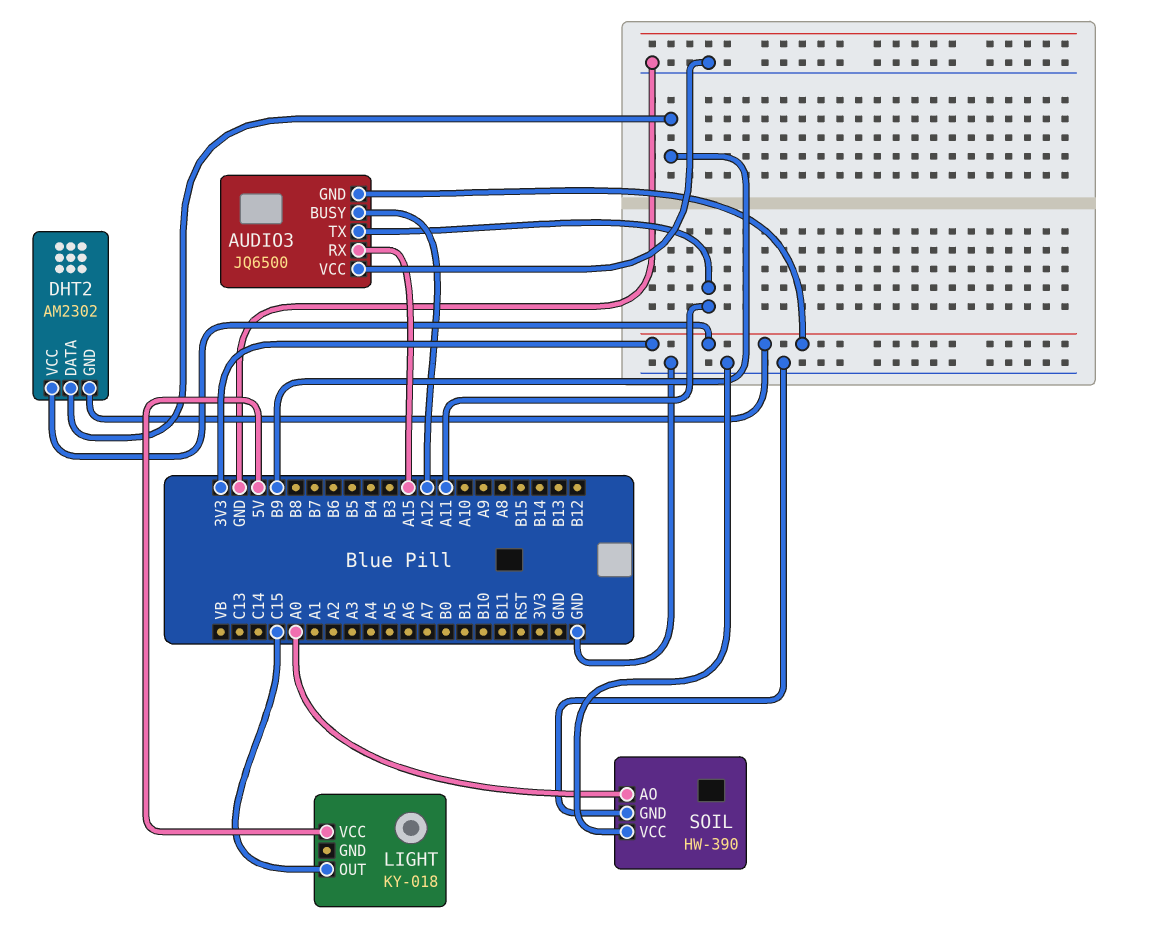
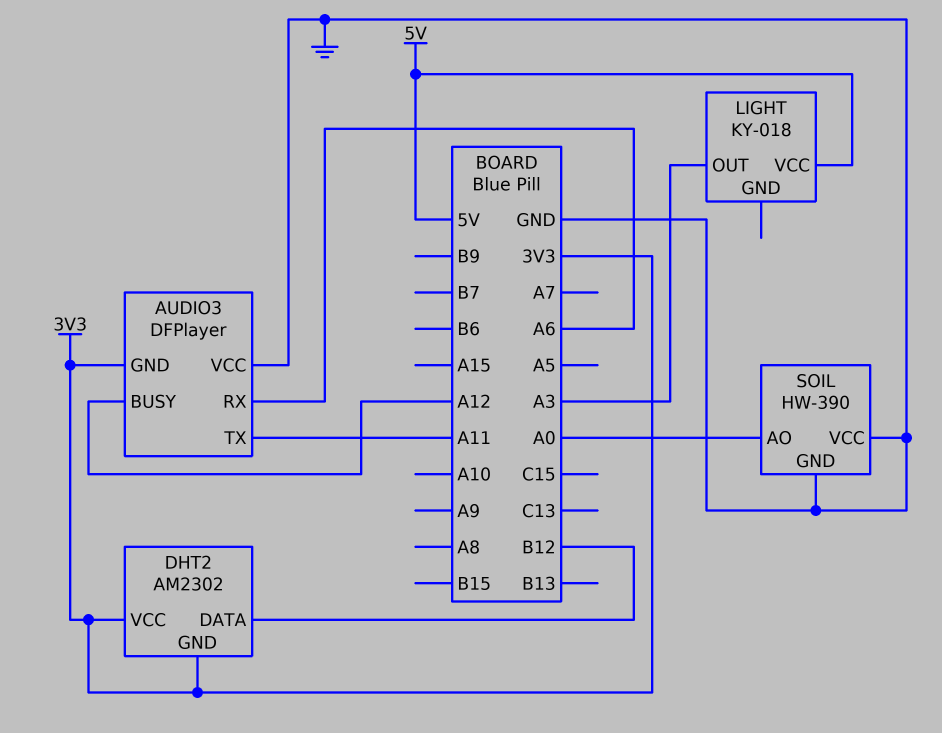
AUDIO3: JQ6500 -> DFPlayer
AUDIO3 pin RX: A15 -> A6
DHT2 pin DATA: B9 -> B12
LIGHT pin OUT: C15 -> A3

